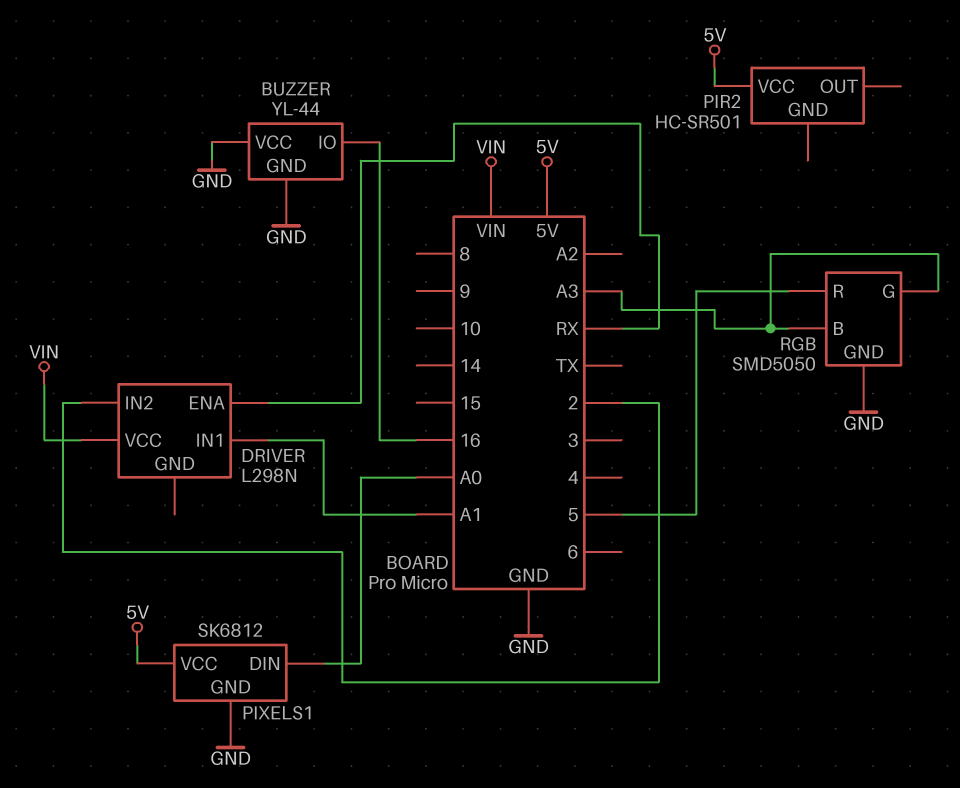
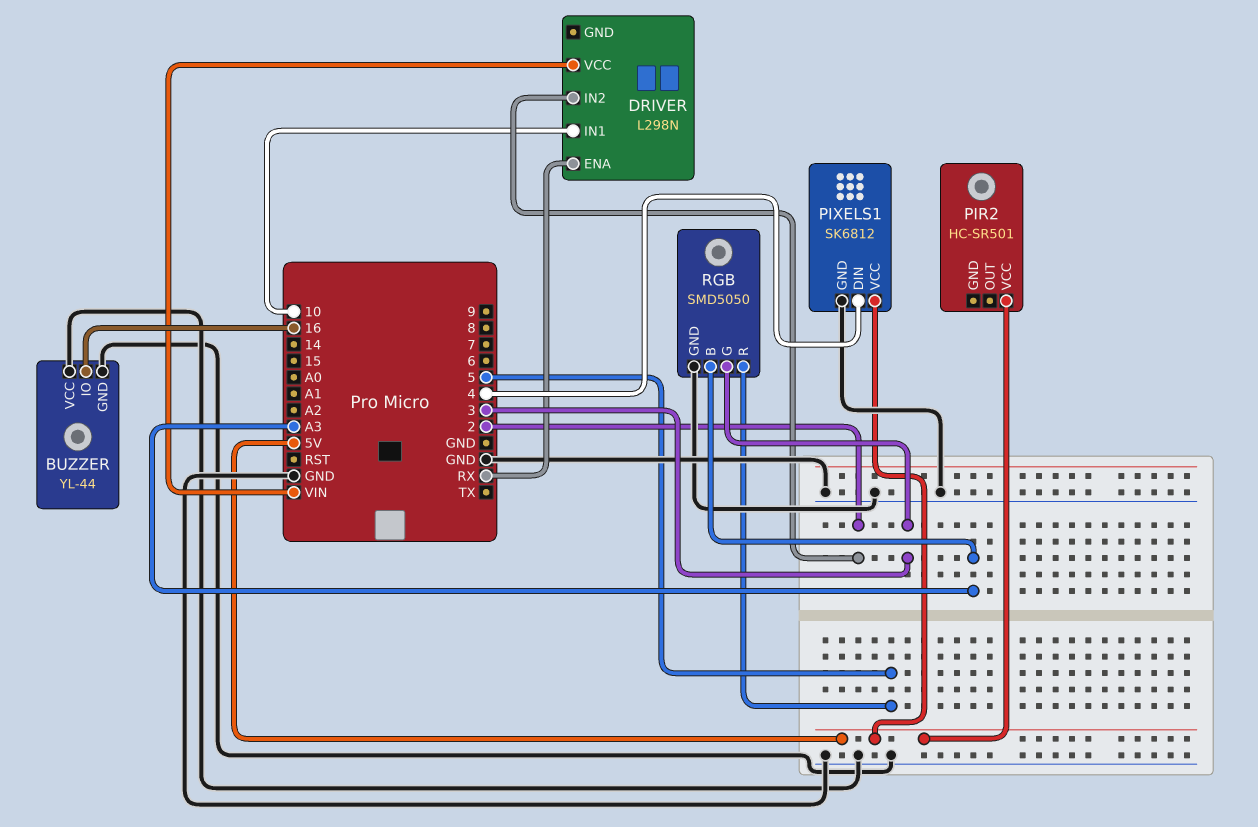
DRIVER pin IN1: A1 -> 10
PIXELS1 pin DIN: A0 -> 4
RGB pin G: A3 -> 3

